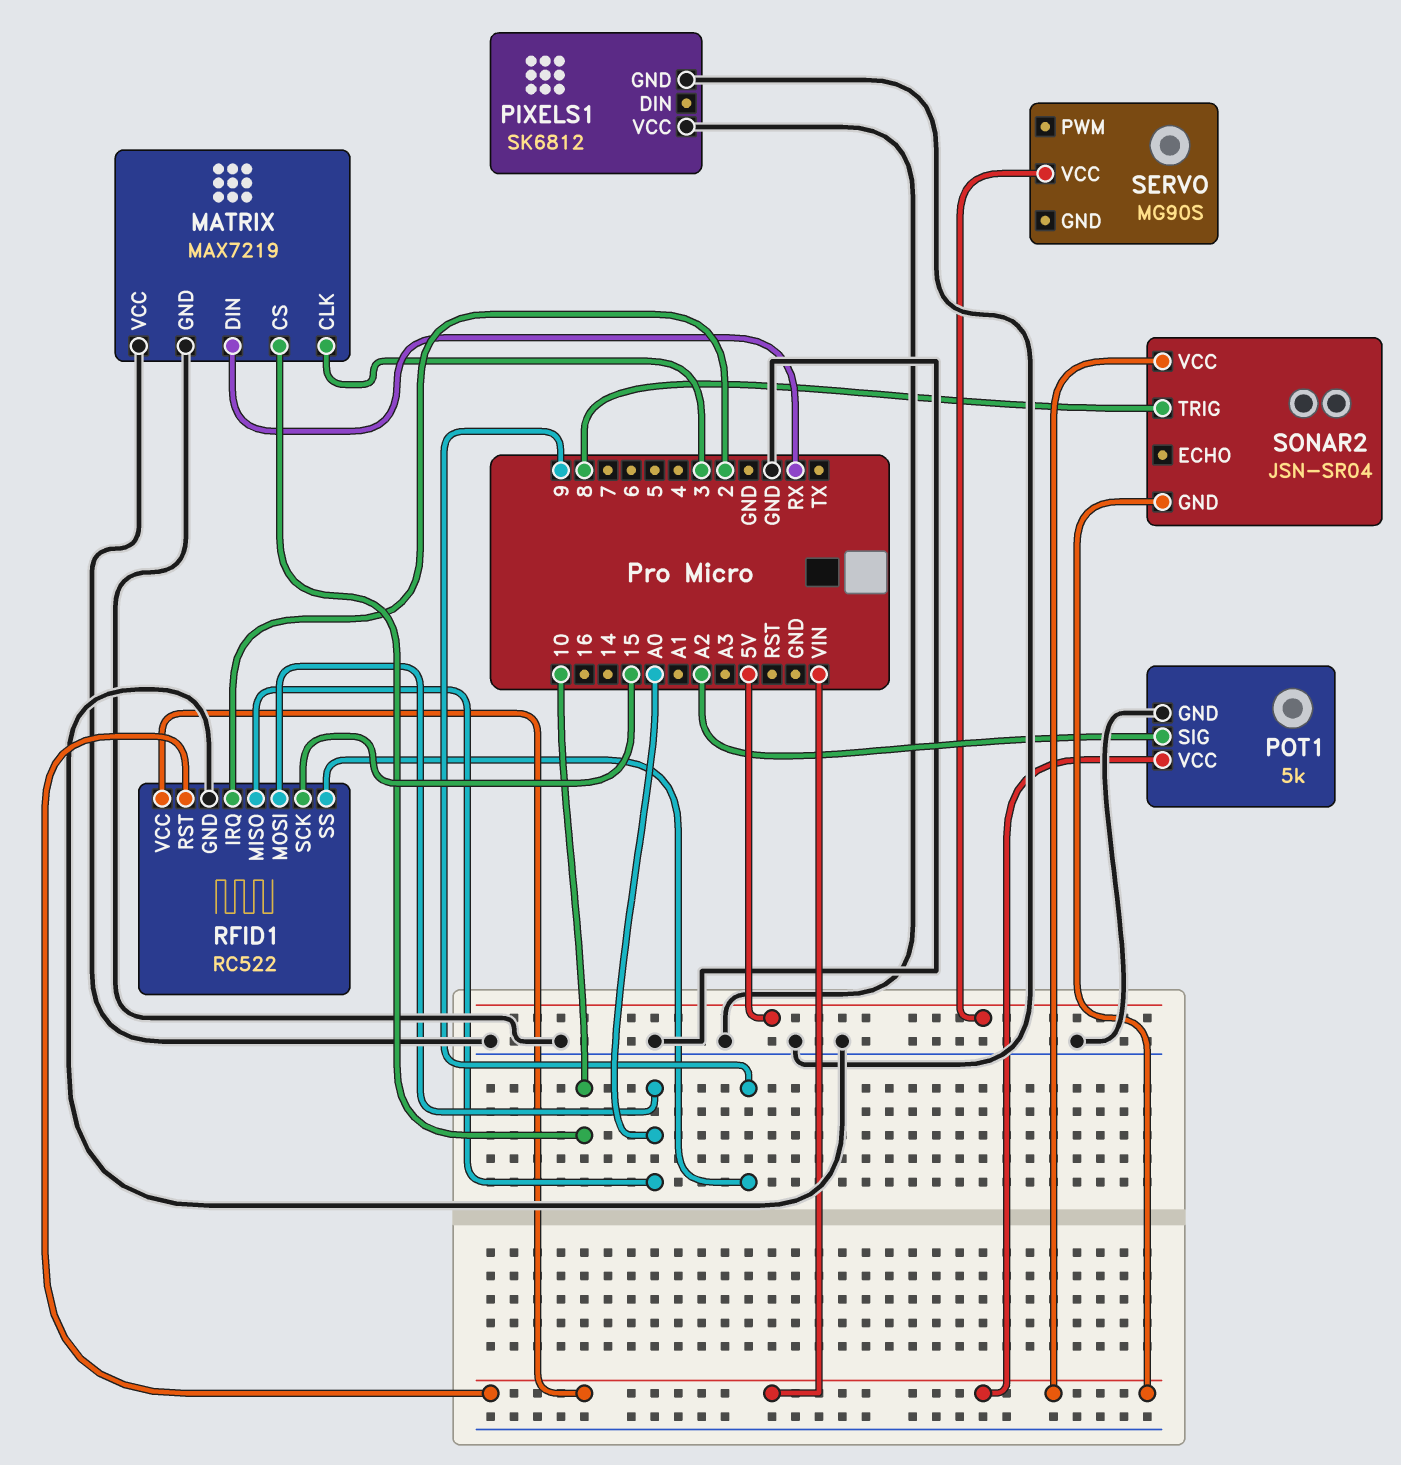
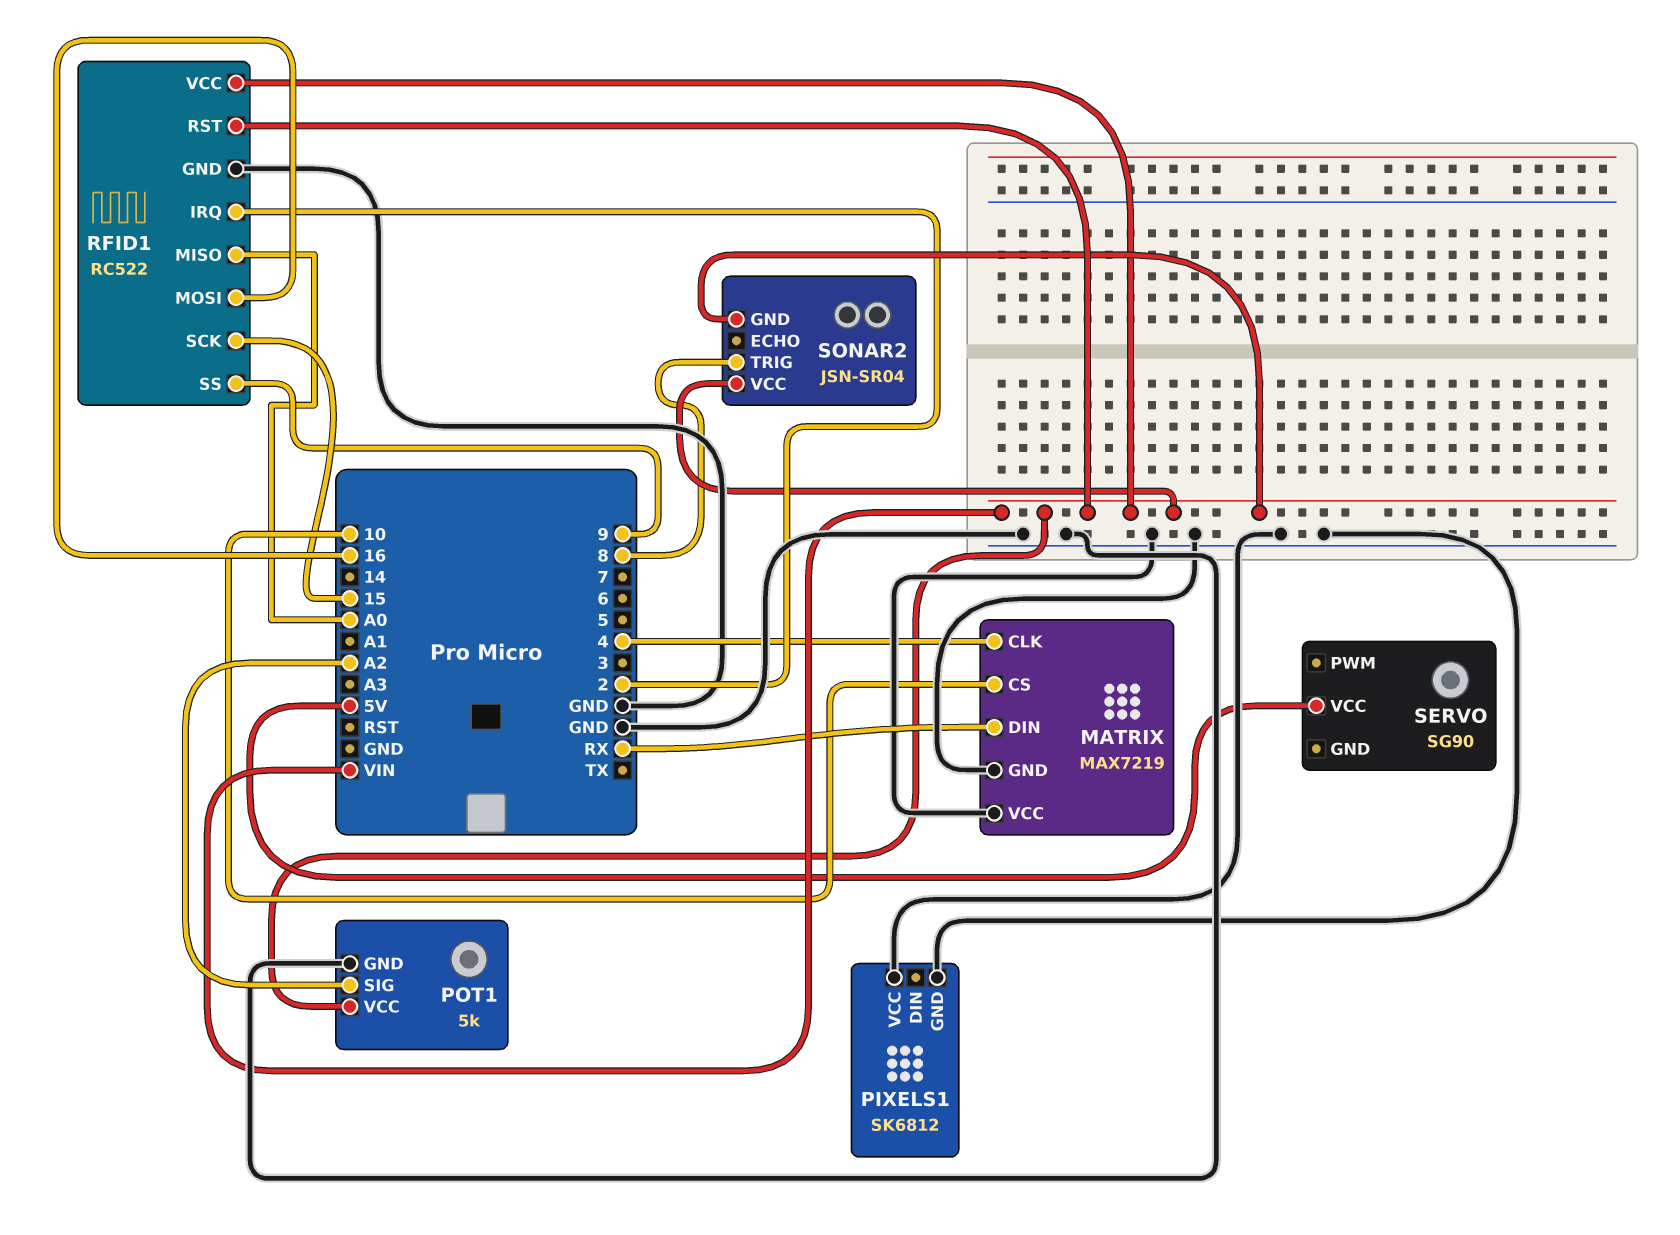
MATRIX pin CLK: 3 -> 4
RFID1 pin MOSI: A0 -> 16
SERVO: MG90S -> SG90

